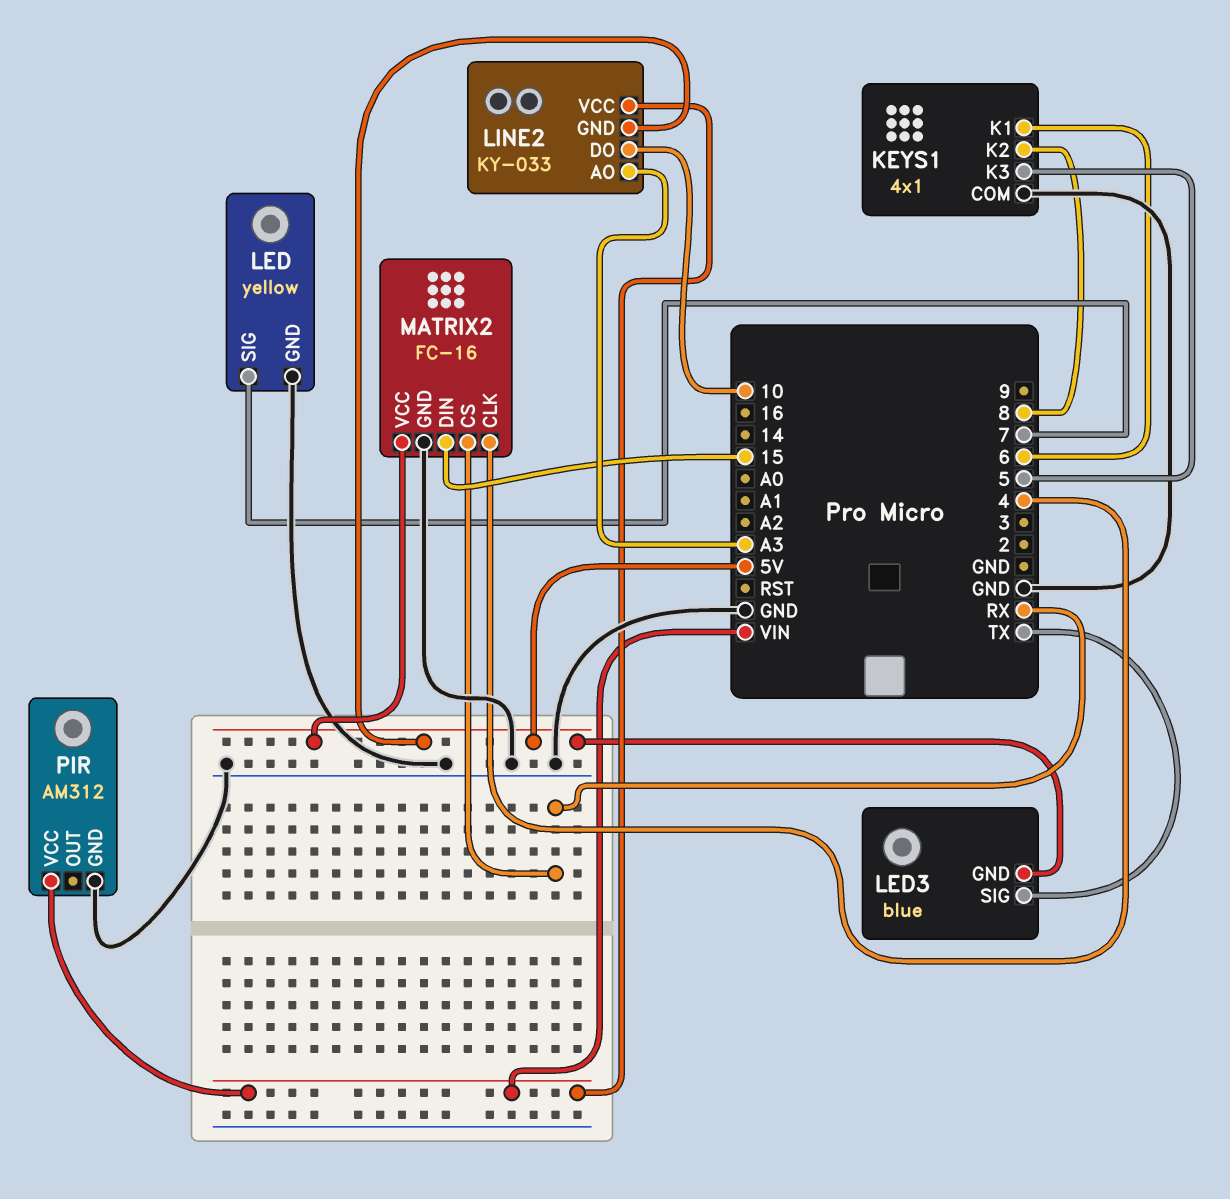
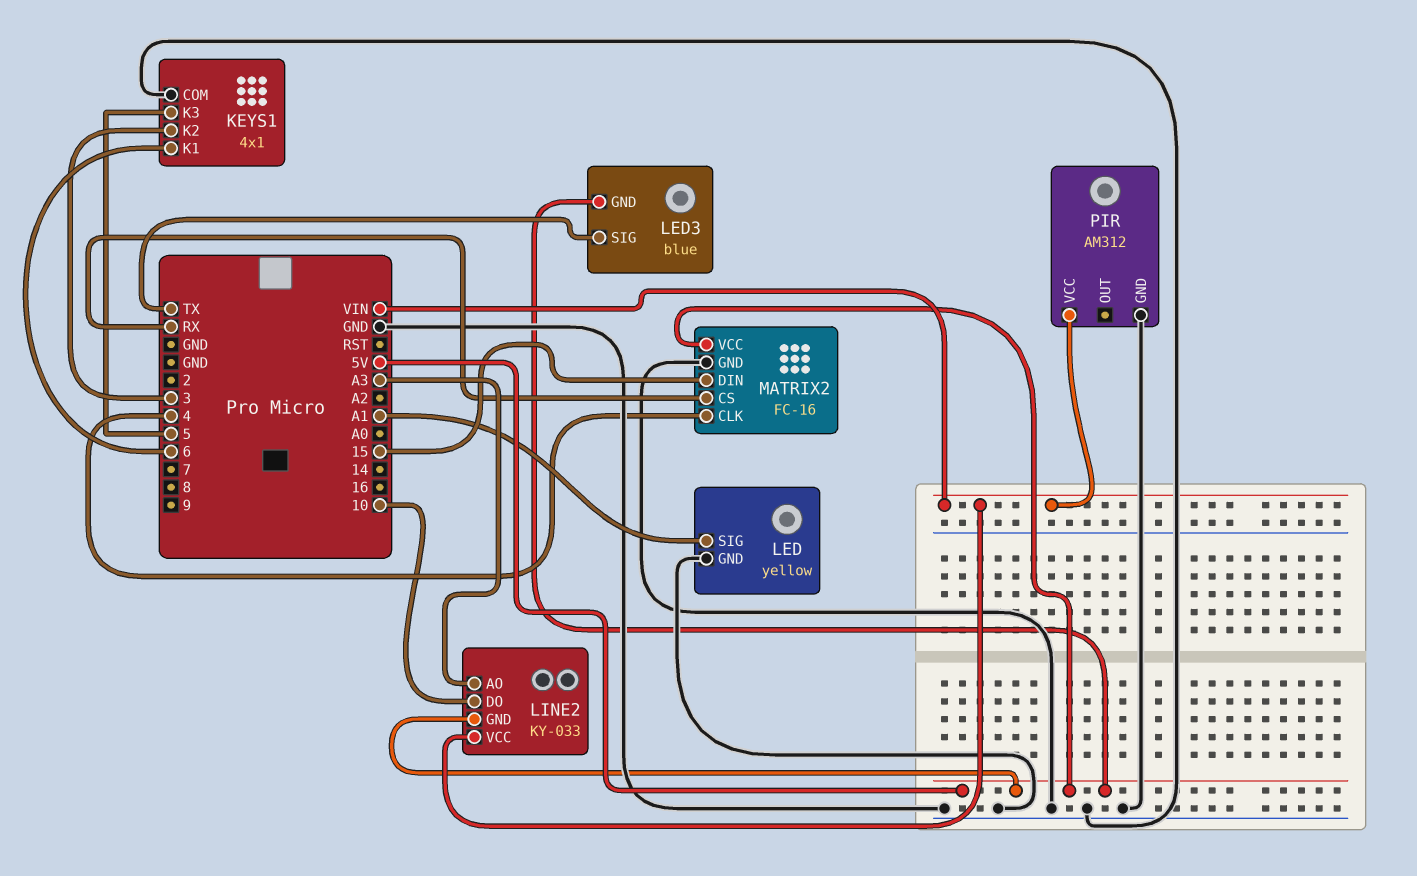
KEYS1 pin K2: 8 -> 3
LED pin SIG: 7 -> A1

